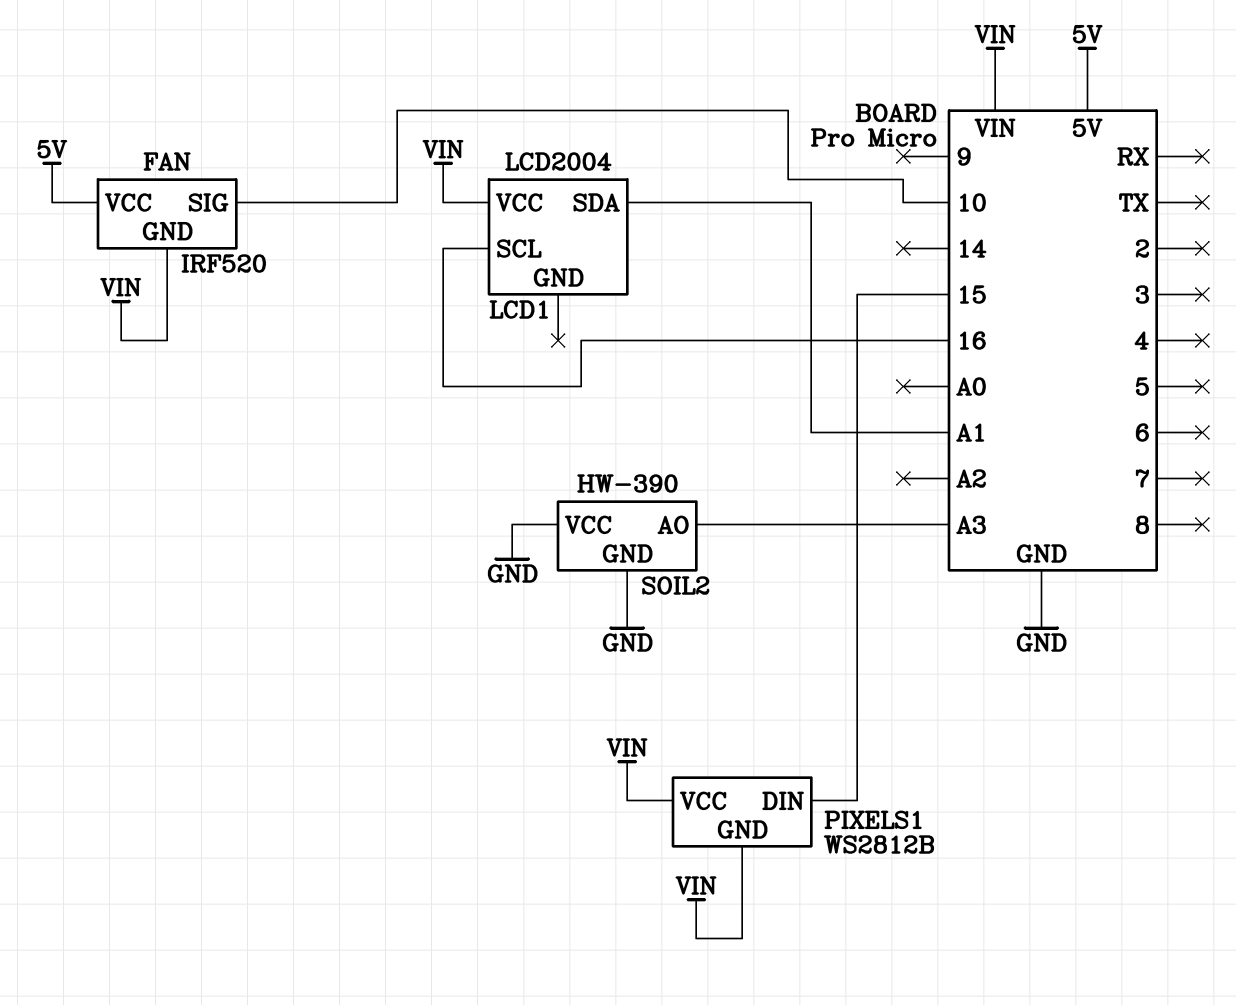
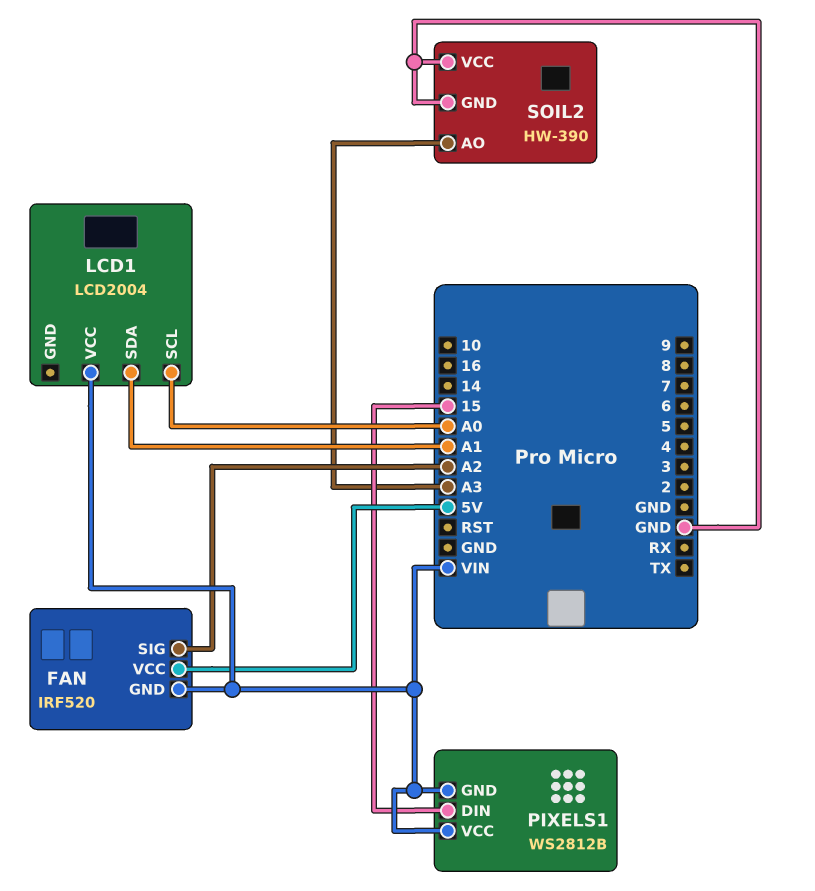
FAN pin SIG: 10 -> A2
LCD1 pin SCL: 16 -> A0

